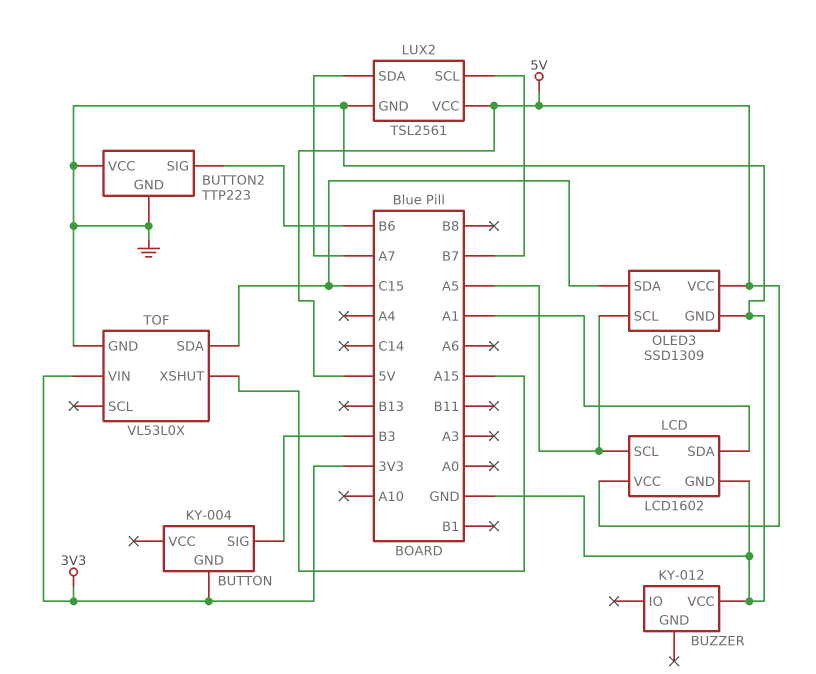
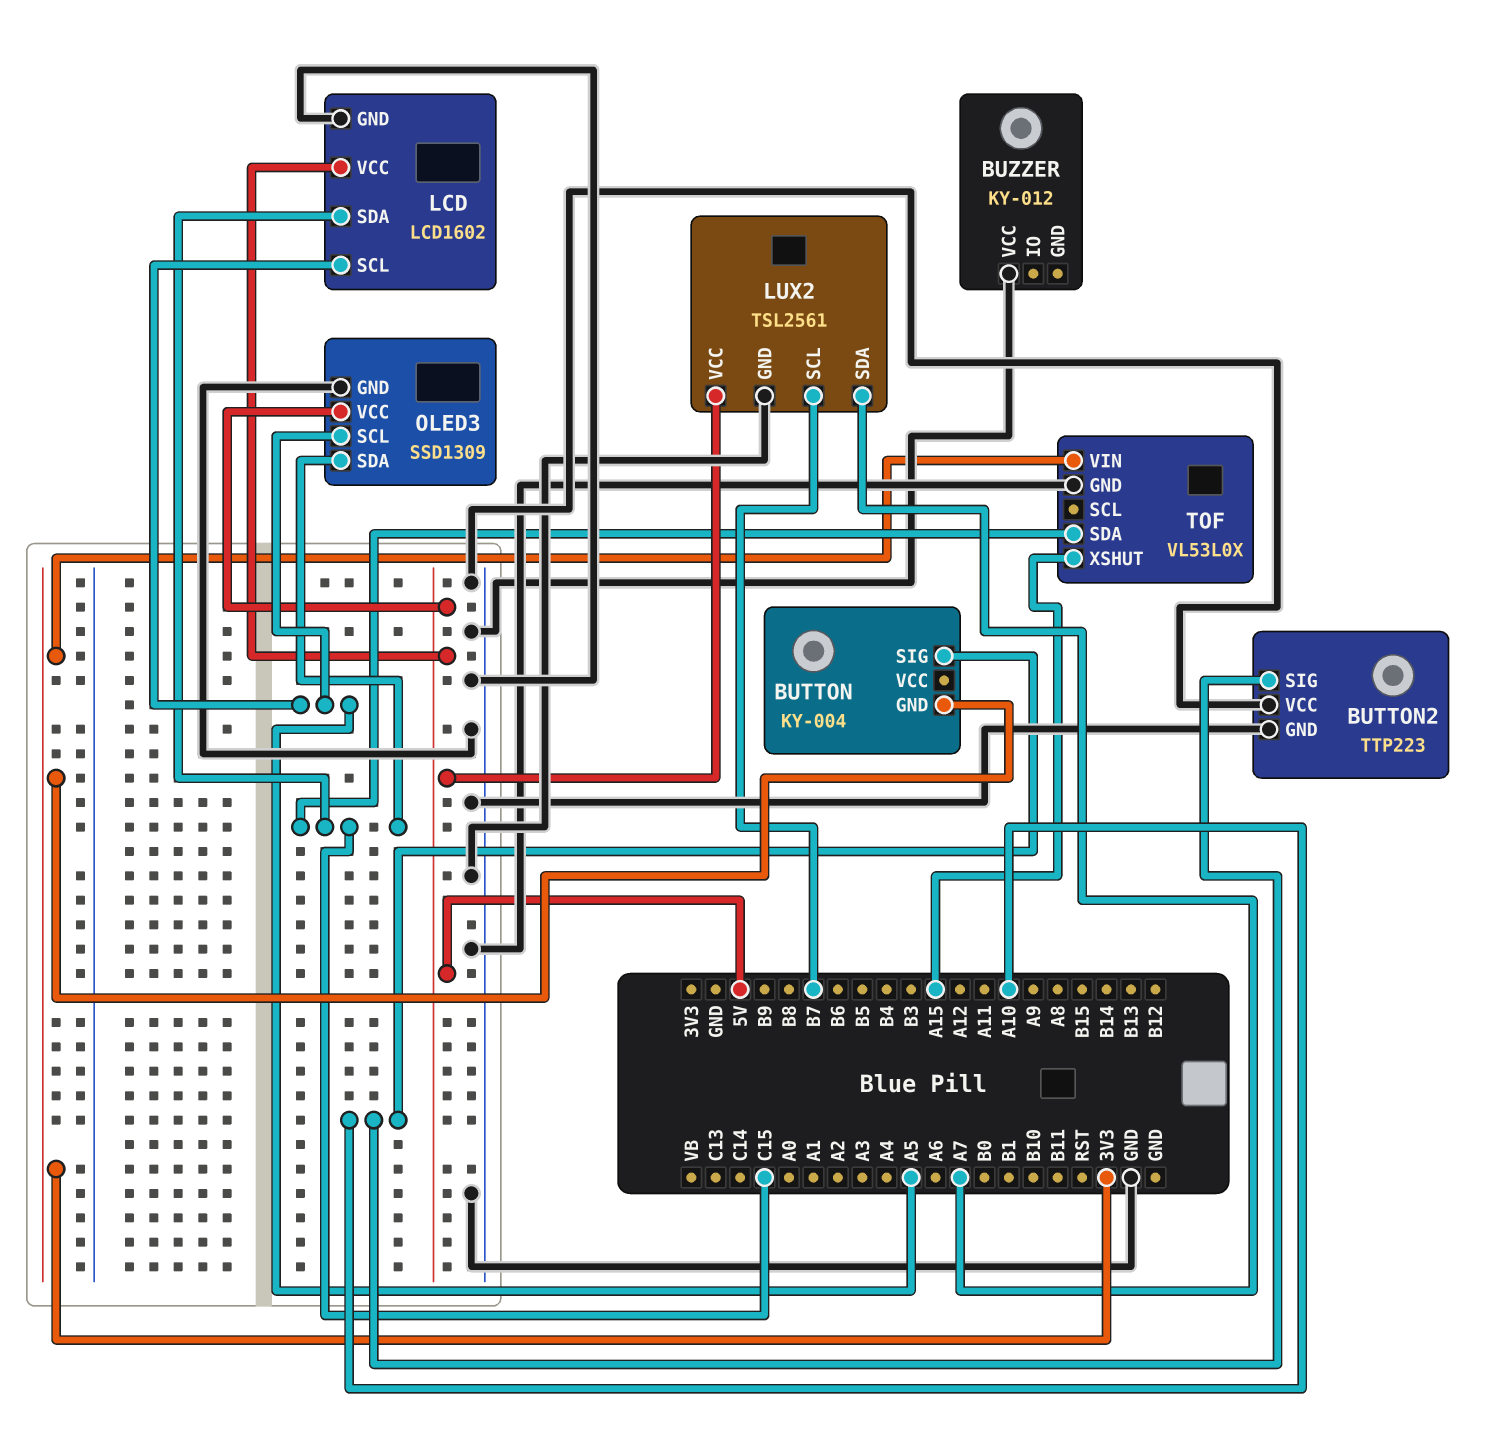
BUTTON pin SIG: B3 -> A10
BUTTON2 pin SIG: B6 -> A10
LCD pin SDA: A1 -> C15

